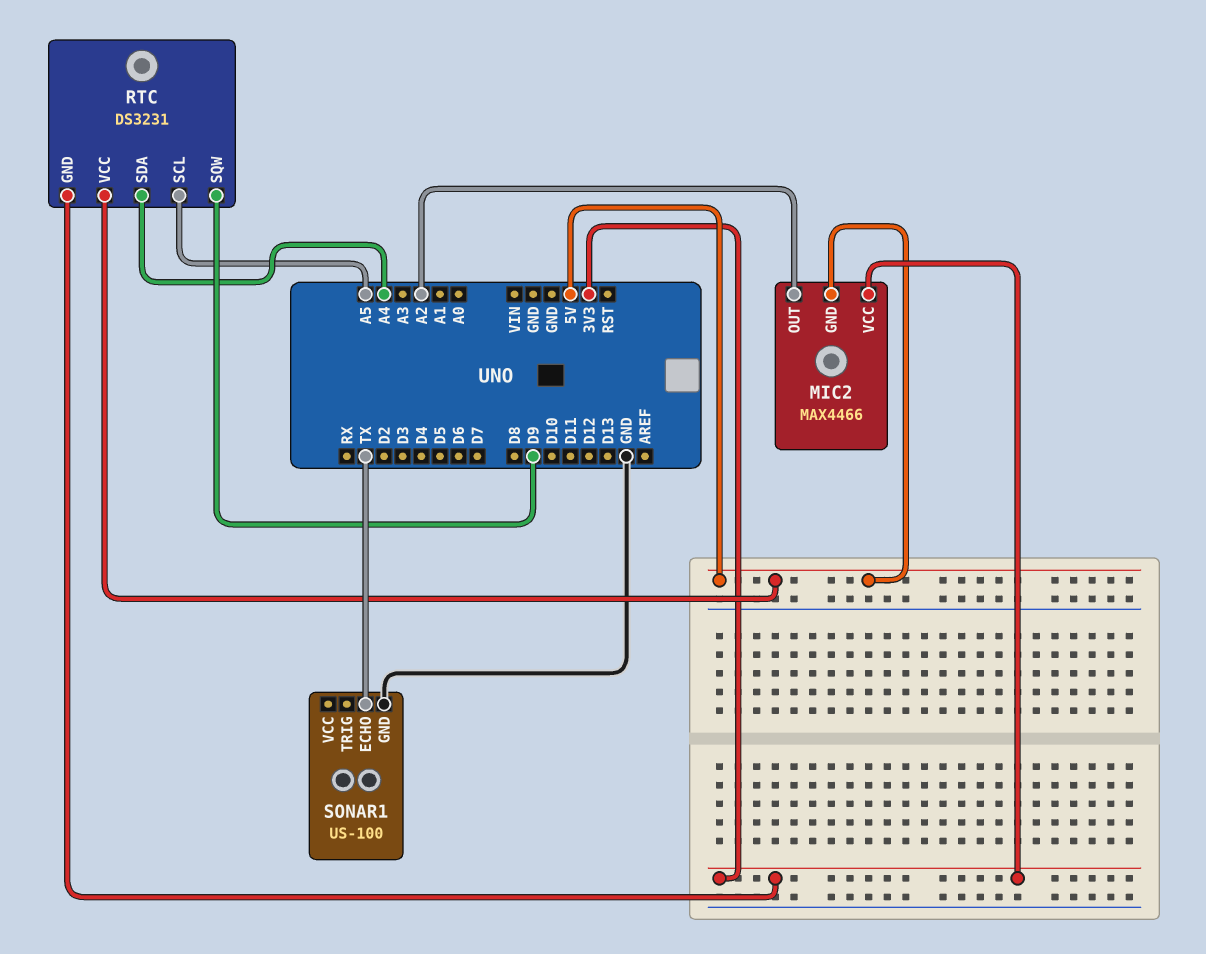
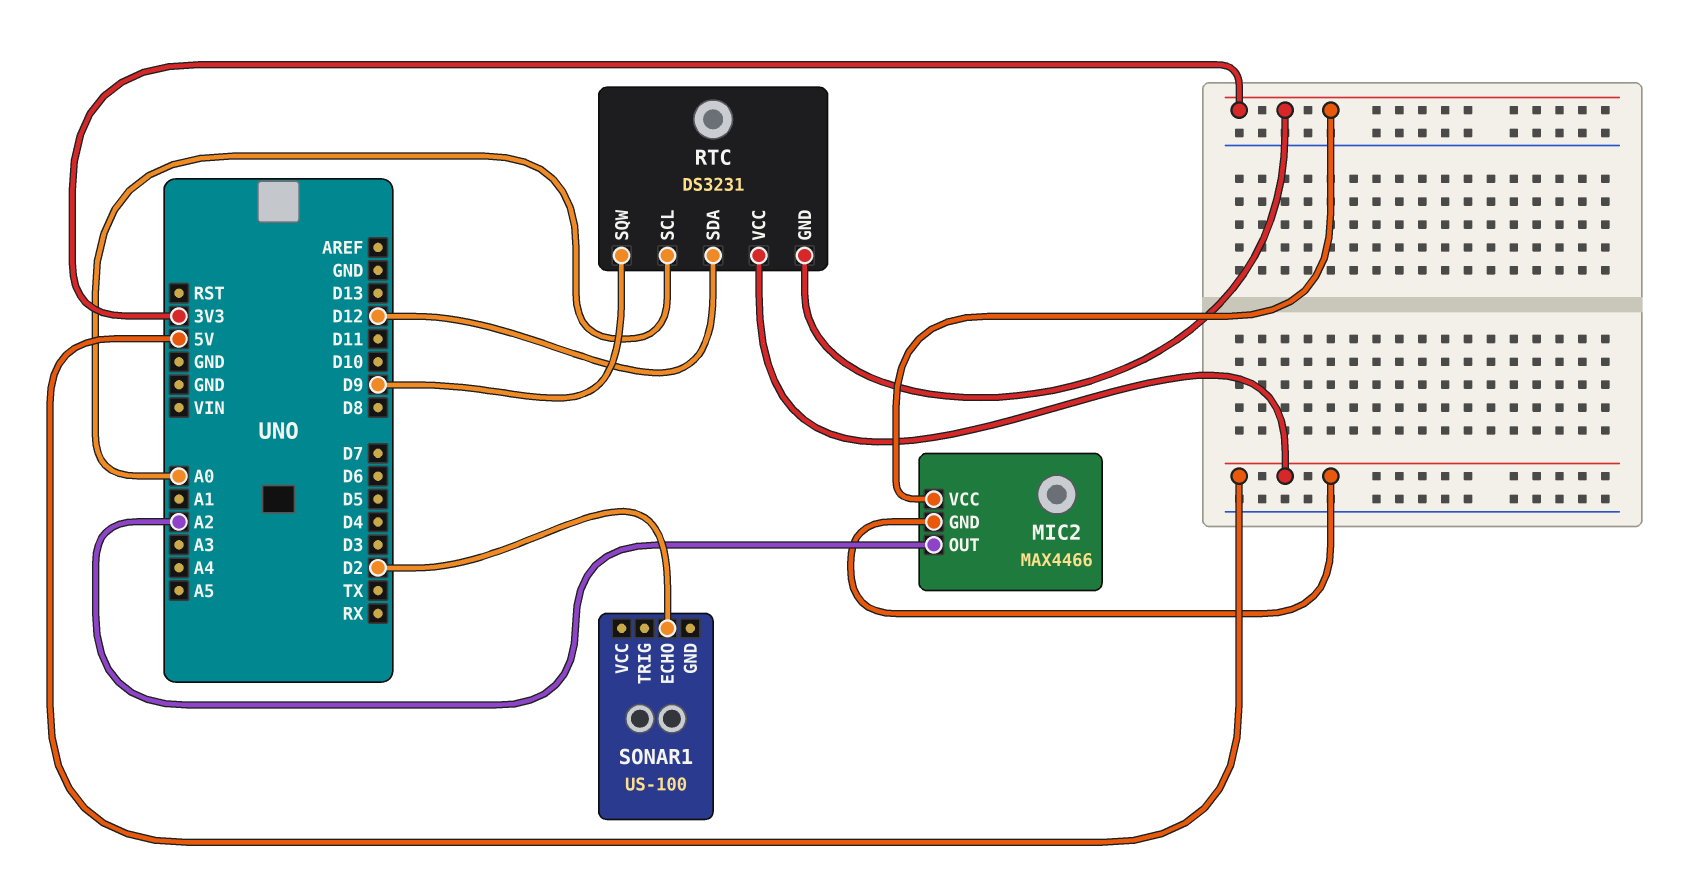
RTC pin SCL: A5 -> A0
RTC pin SDA: A4 -> D12
SONAR1 pin ECHO: TX -> D2
SONAR1 pin GND: GND -> none

